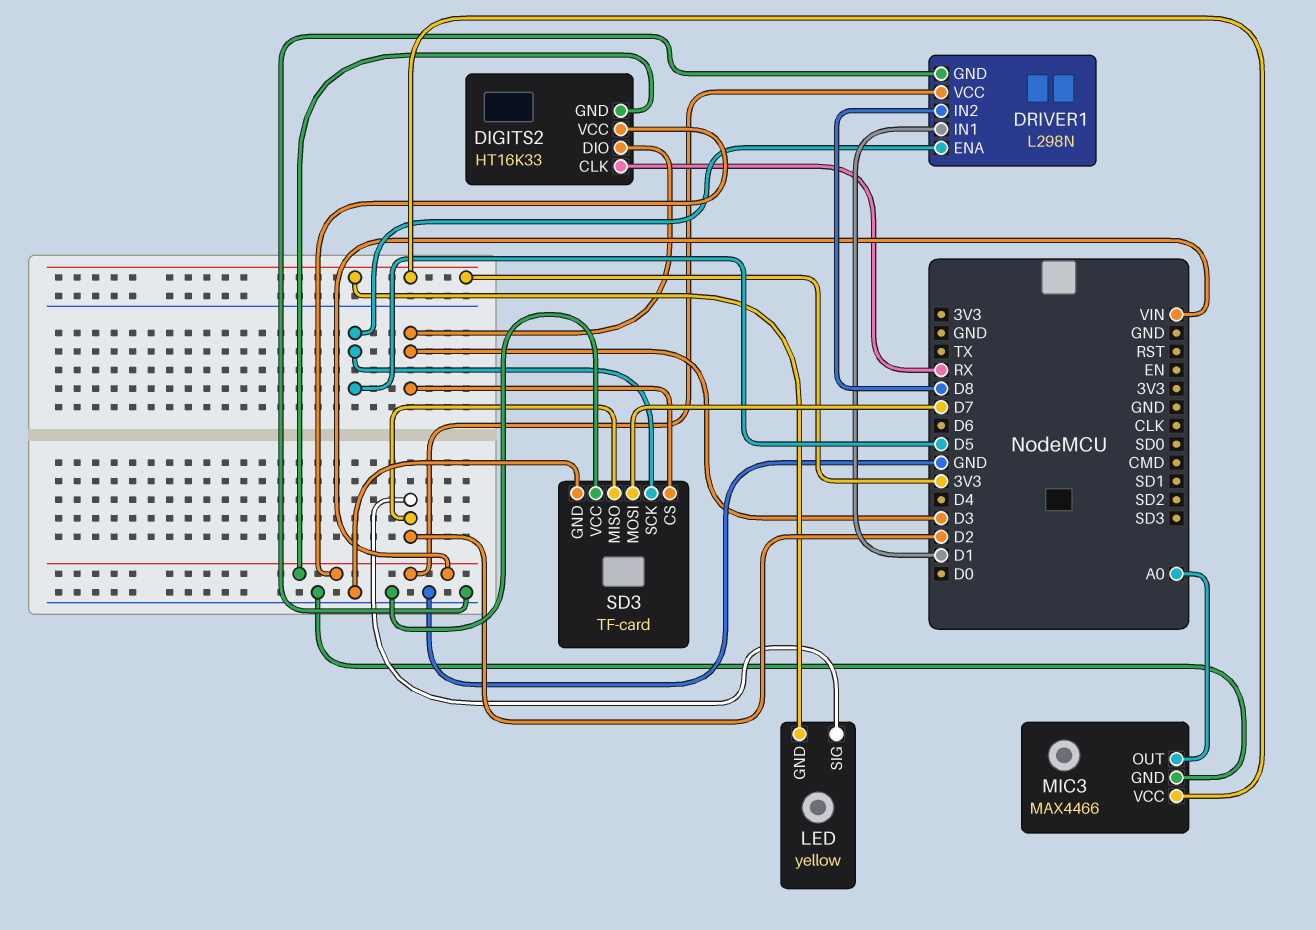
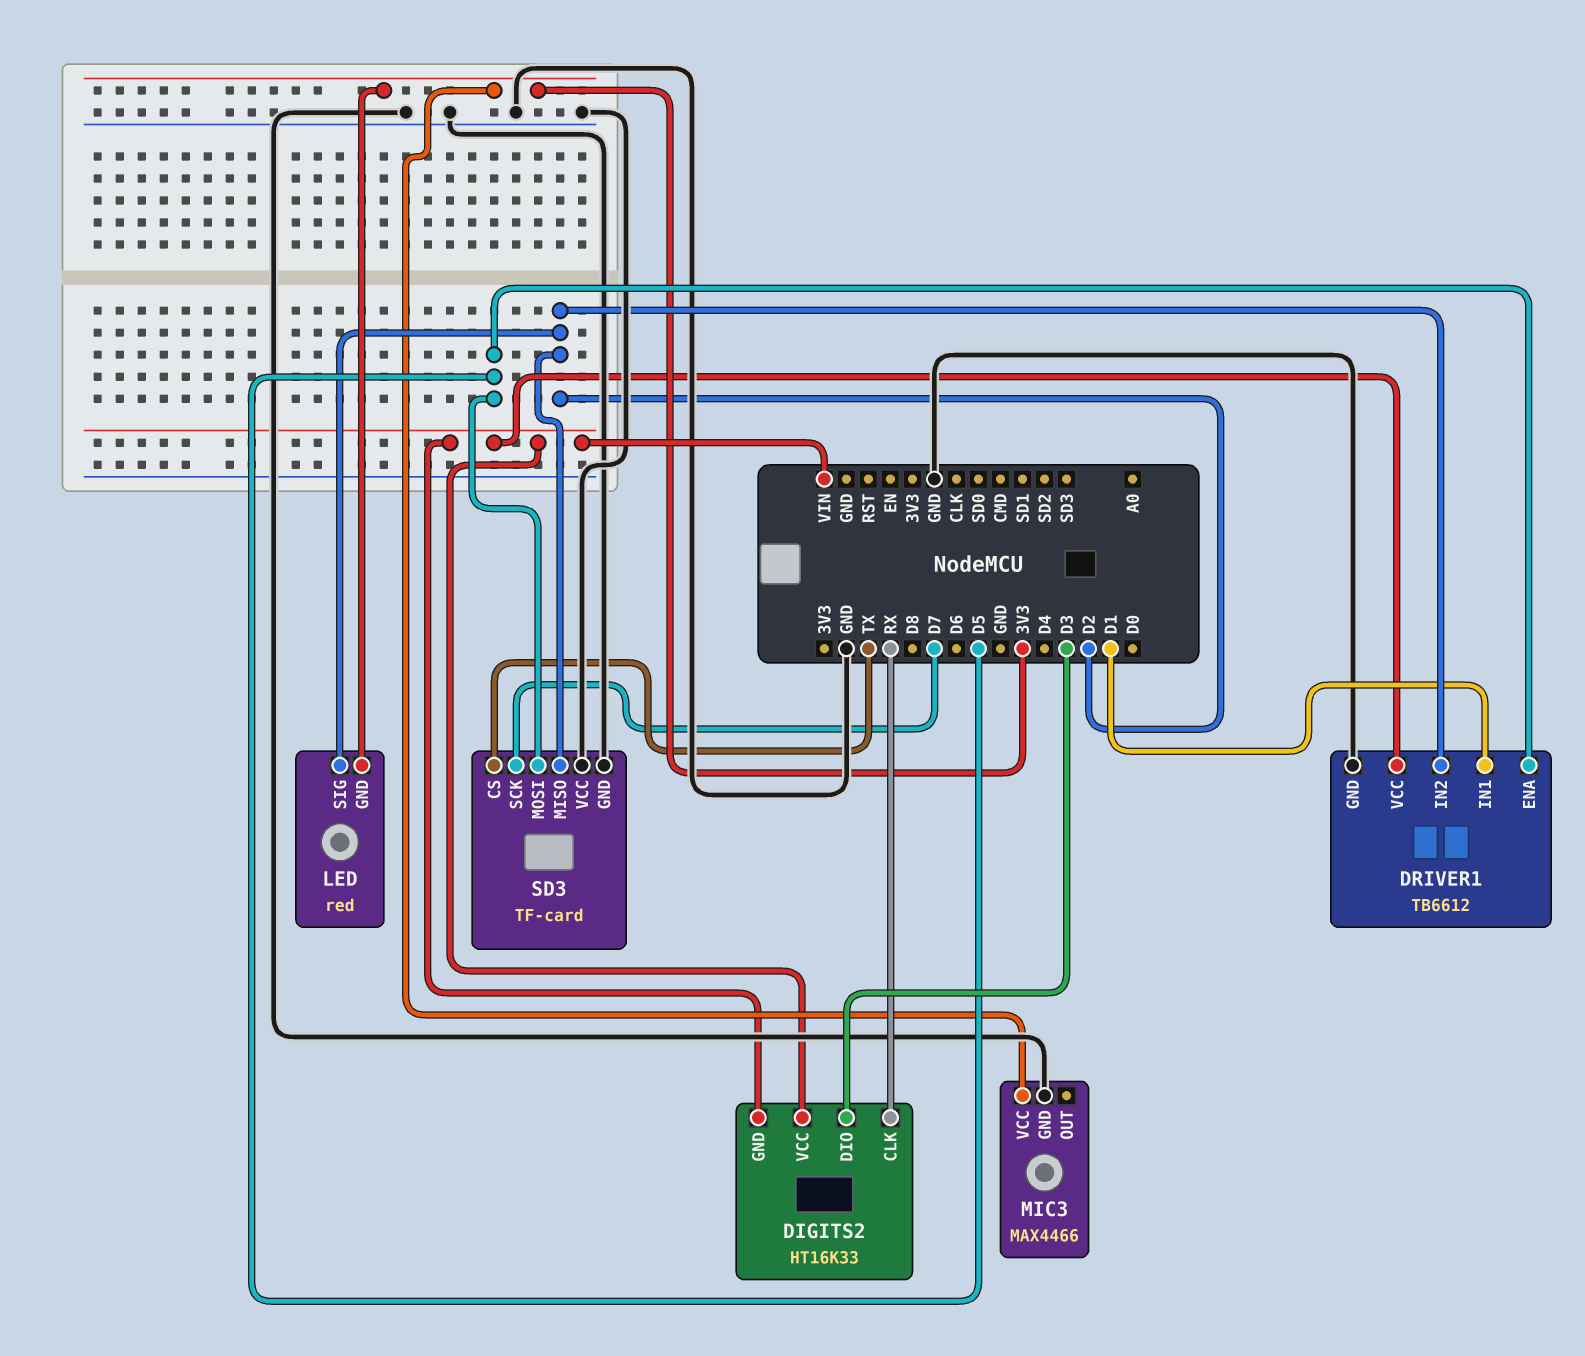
DRIVER1: L298N -> TB6612
DRIVER1 pin IN2: D8 -> D2
LED: yellow -> red
MIC3 pin OUT: A0 -> none
SD3 pin CS: D3 -> TX
SD3 pin MOSI: D7 -> D5
SD3 pin SCK: D5 -> D7

